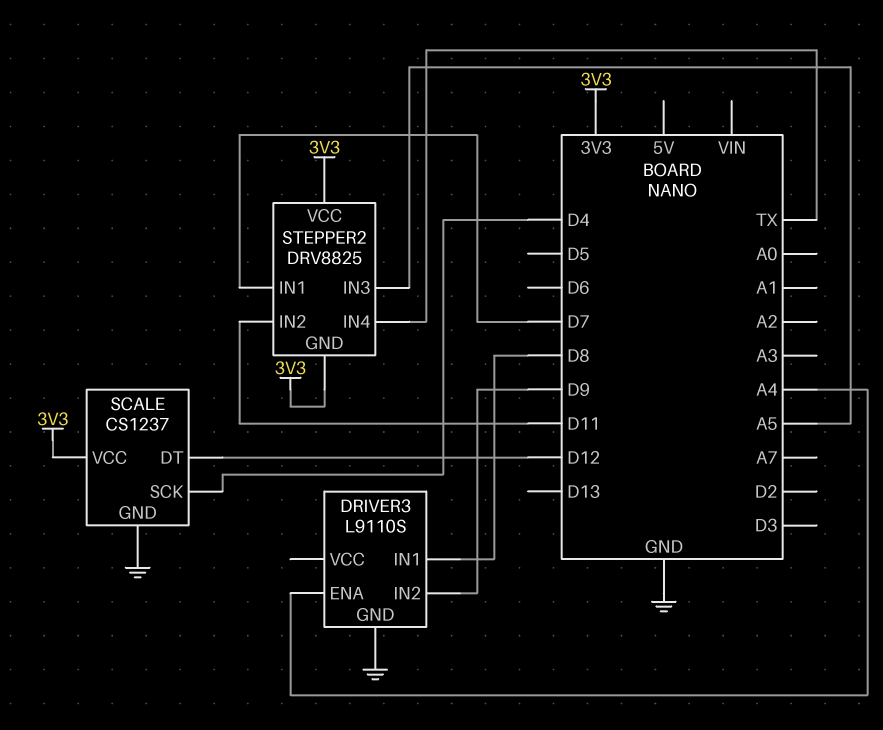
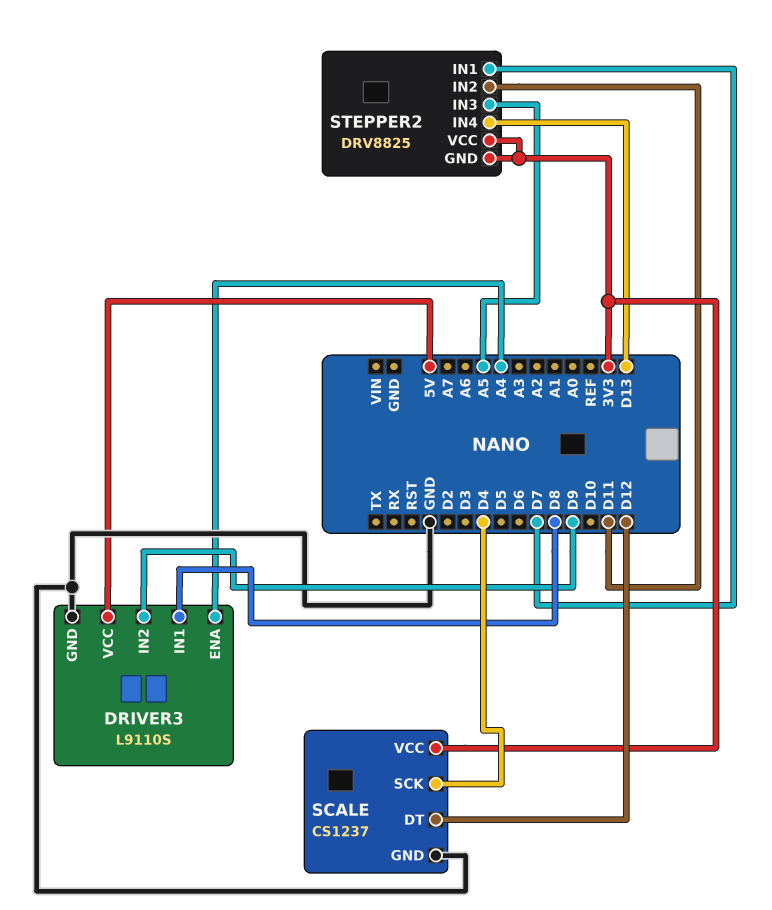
DRIVER3 pin VCC: none -> 5V
STEPPER2 pin IN4: TX -> D13

